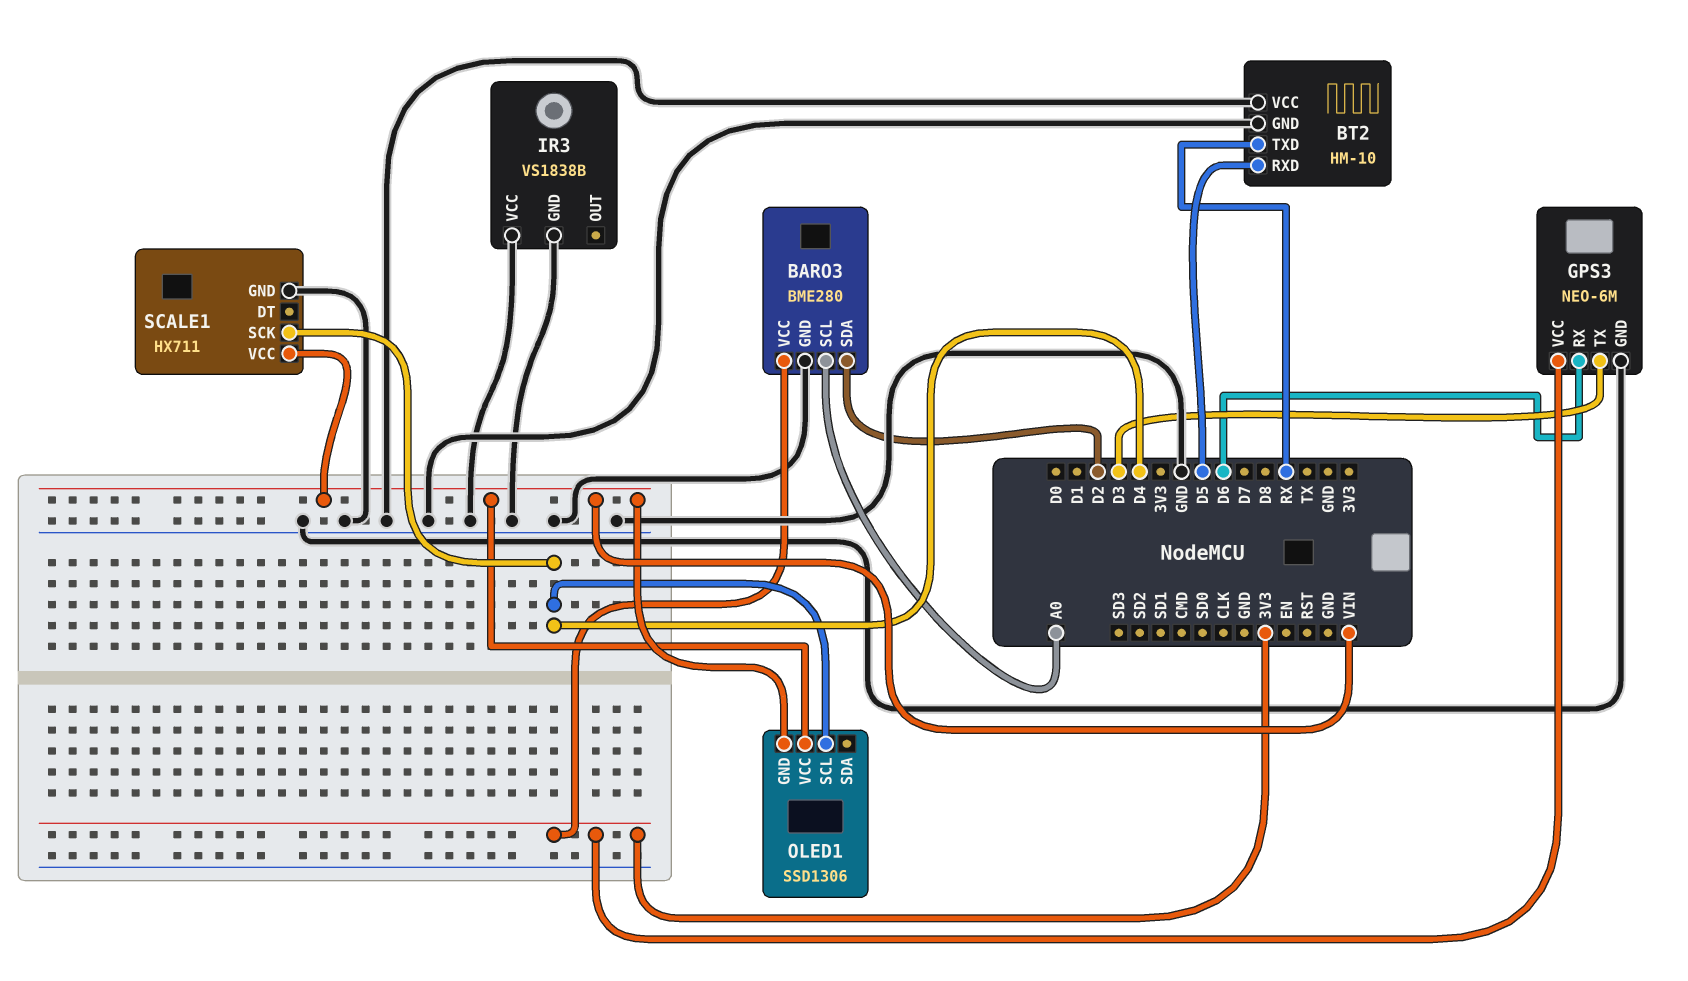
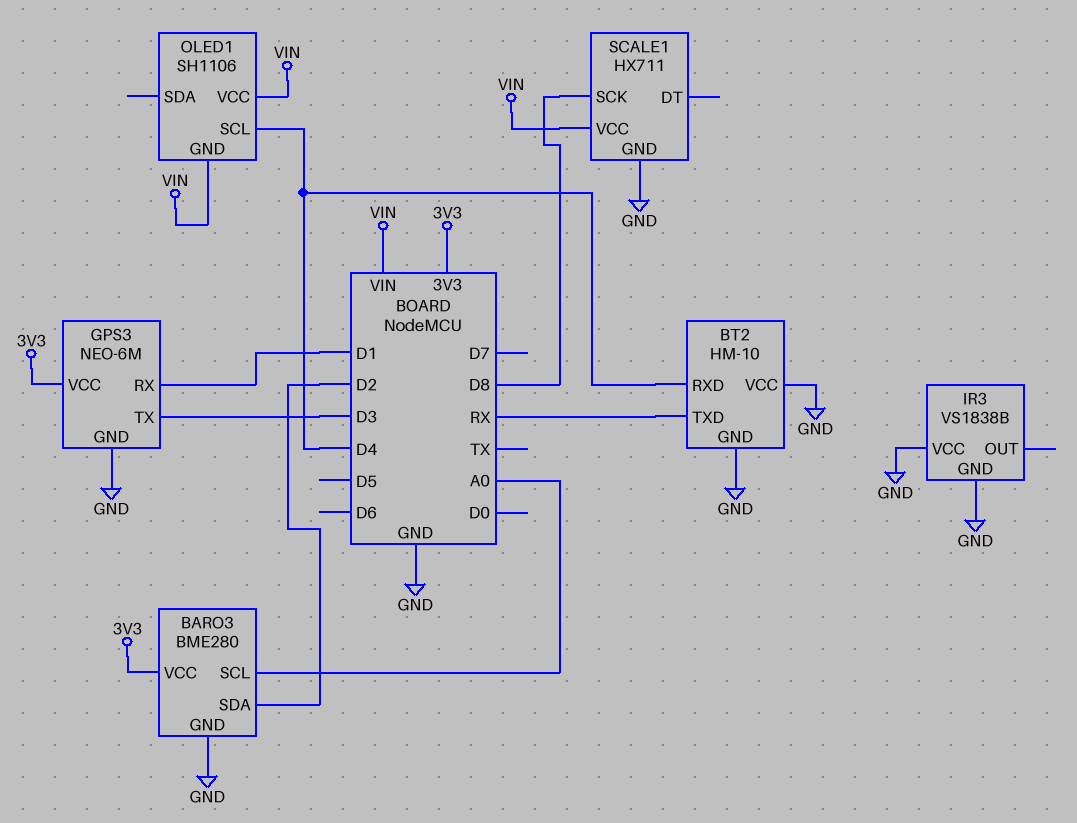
BT2 pin RXD: D5 -> D4
GPS3 pin RX: D6 -> D1
OLED1: SSD1306 -> SH1106
SCALE1 pin SCK: D4 -> D8

